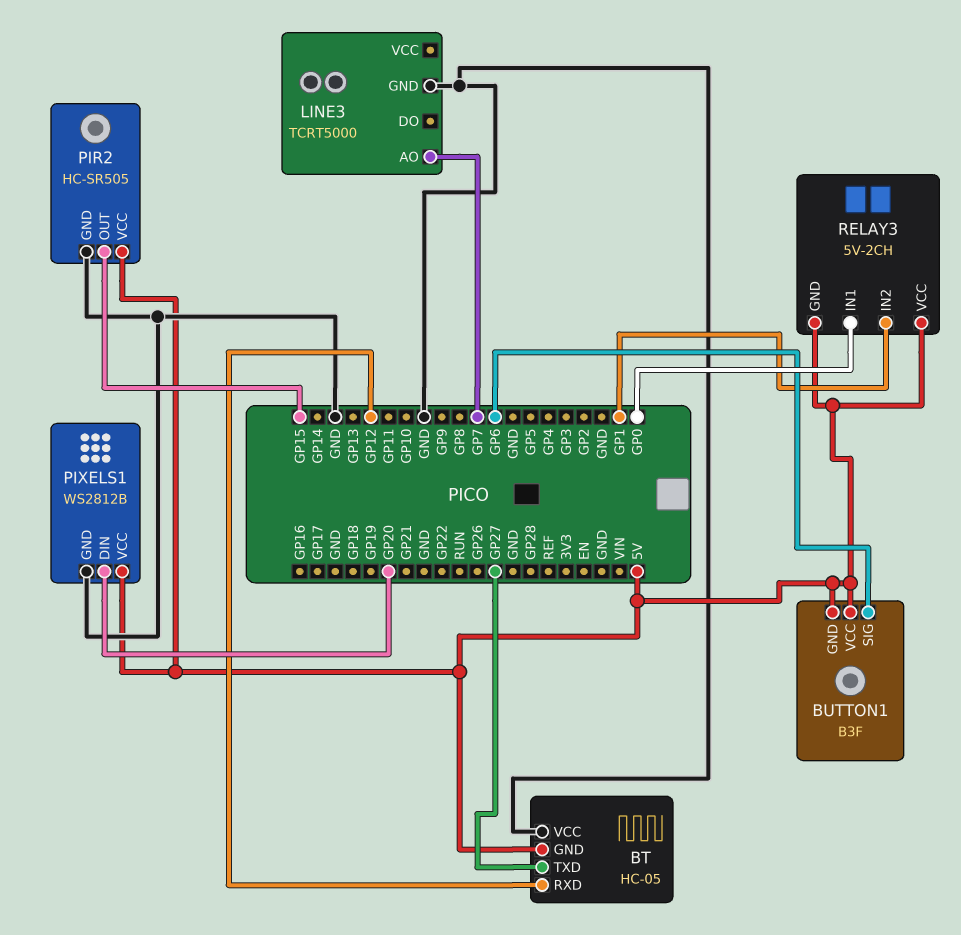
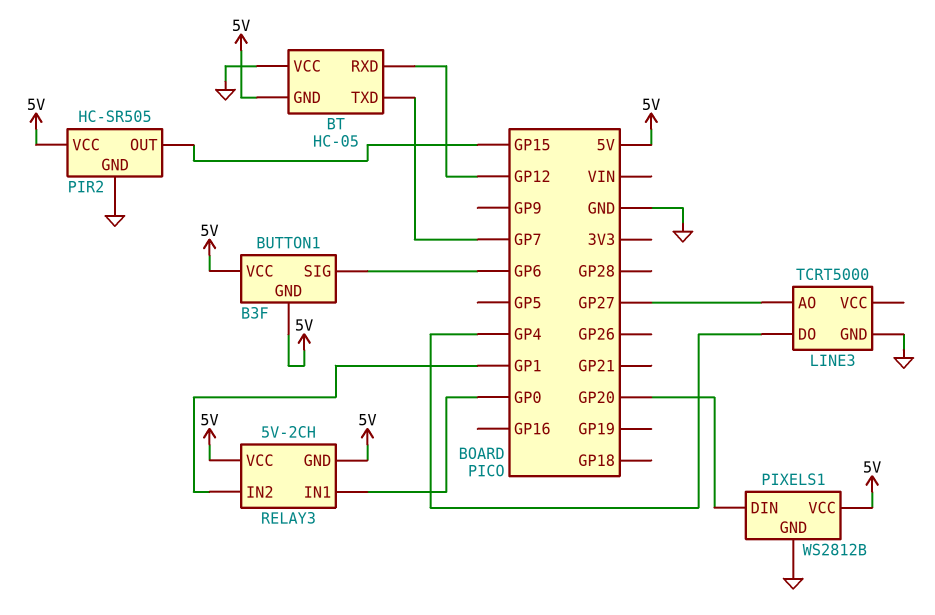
BT pin TXD: GP27 -> GP7
LINE3 pin AO: GP7 -> GP27
LINE3 pin DO: none -> GP4

